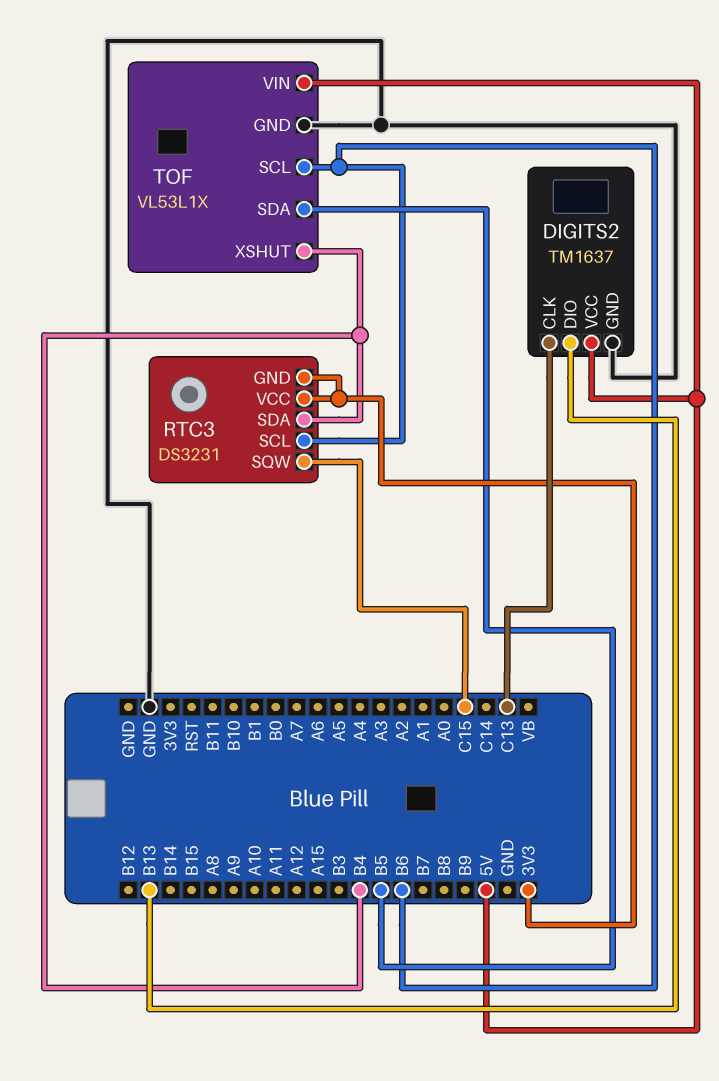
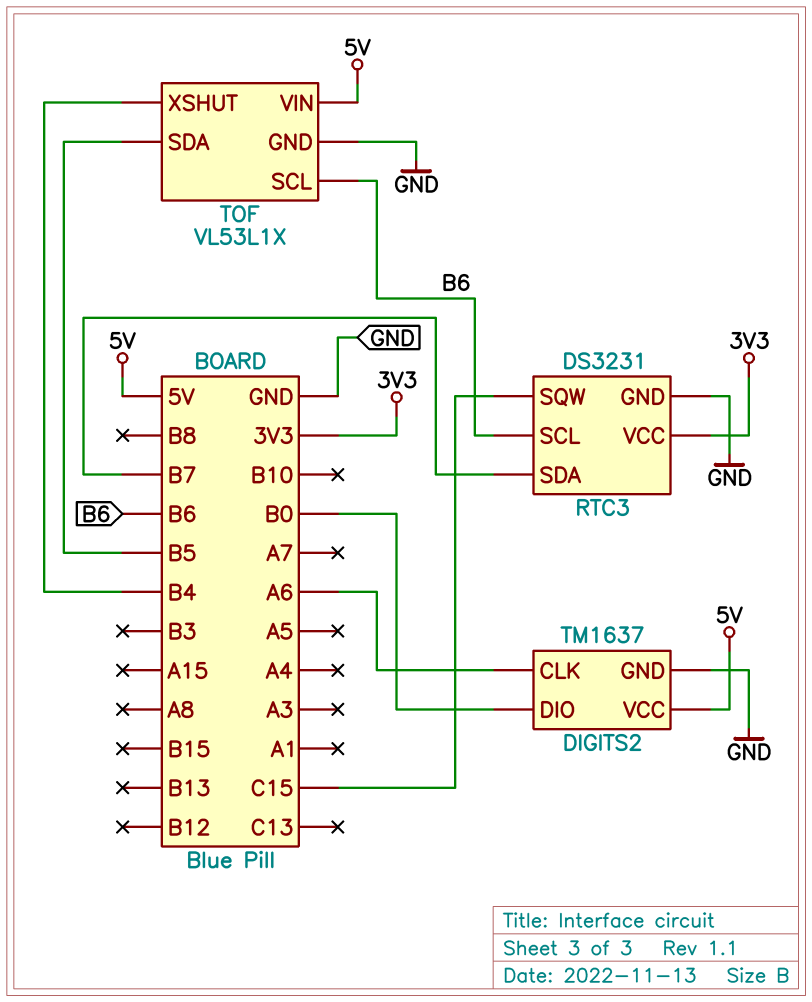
DIGITS2 pin CLK: C13 -> A6
DIGITS2 pin DIO: B13 -> B0
RTC3 pin GND: 3V3 -> GND
RTC3 pin SDA: B4 -> B7

